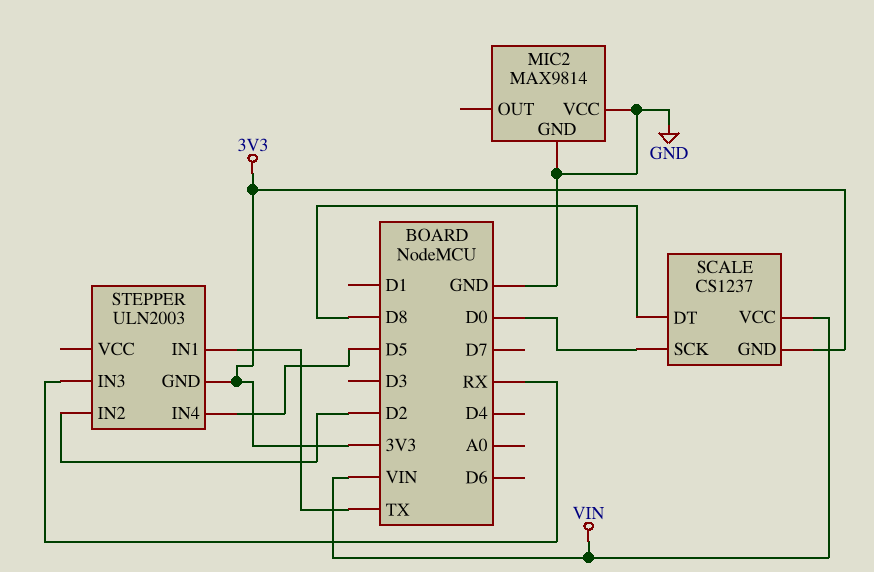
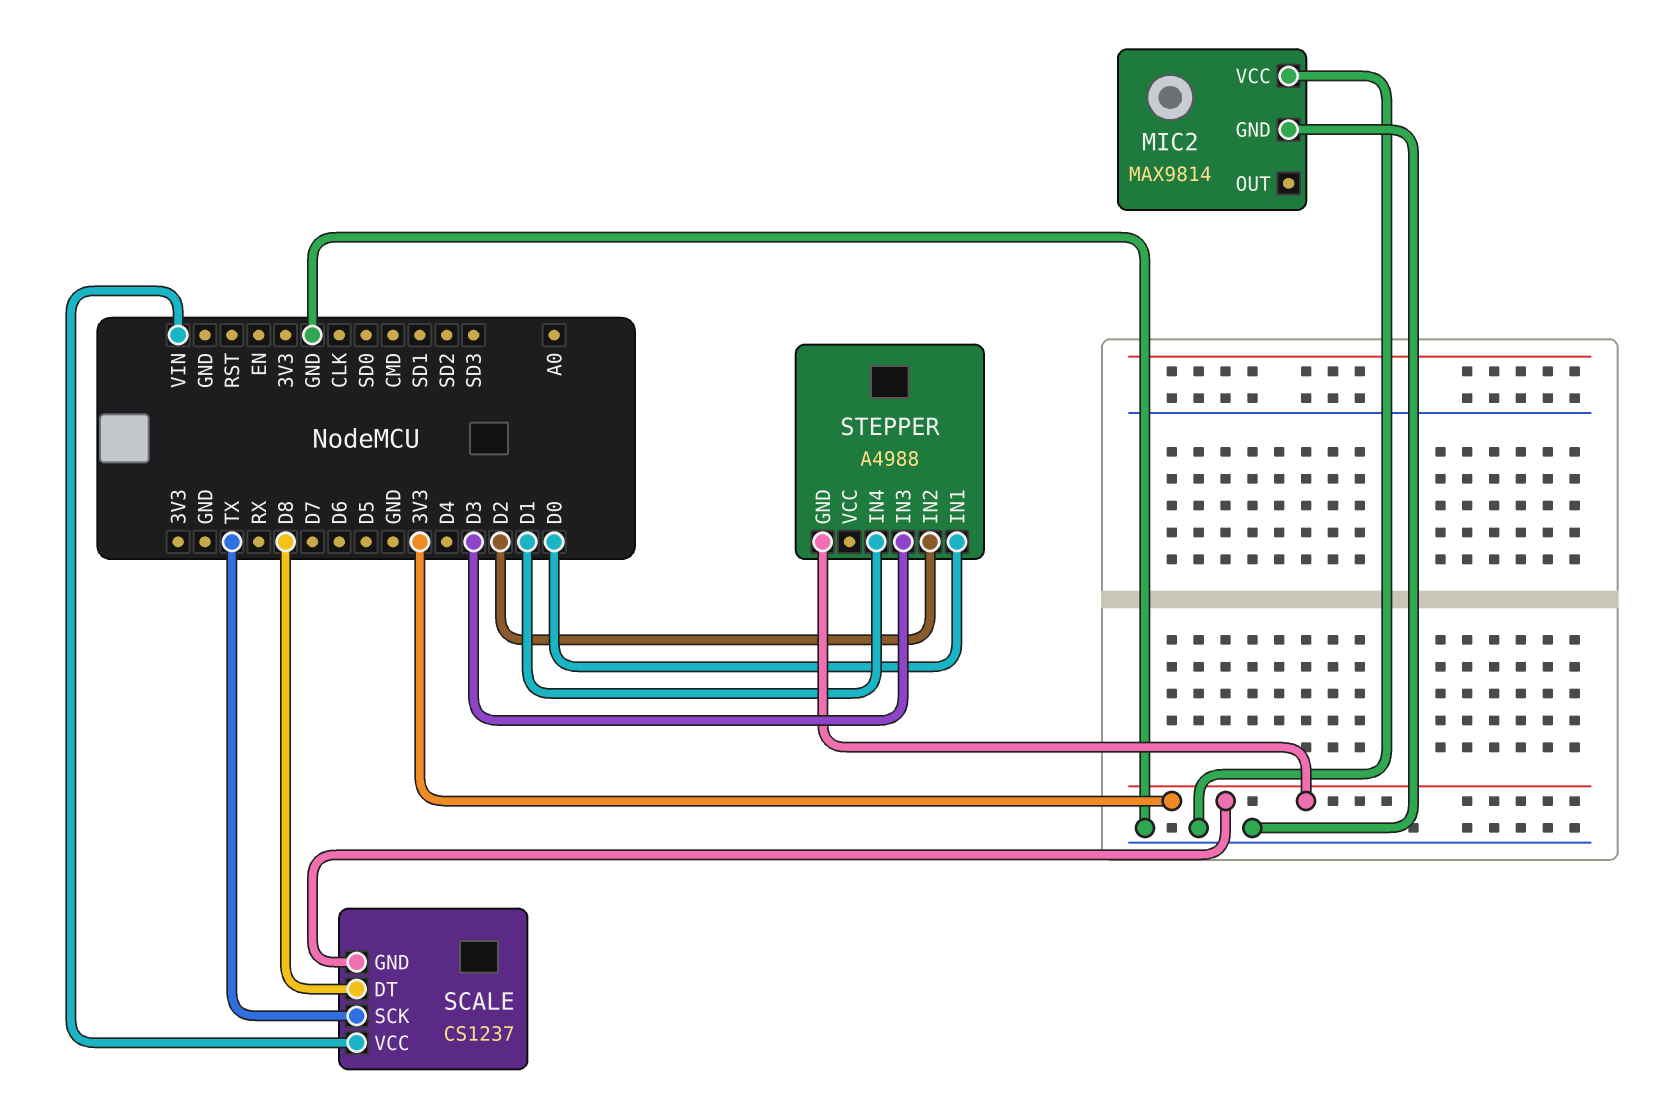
SCALE pin SCK: D0 -> TX
STEPPER: ULN2003 -> A4988
STEPPER pin IN1: TX -> D0
STEPPER pin IN3: RX -> D3
STEPPER pin IN4: D5 -> D1

